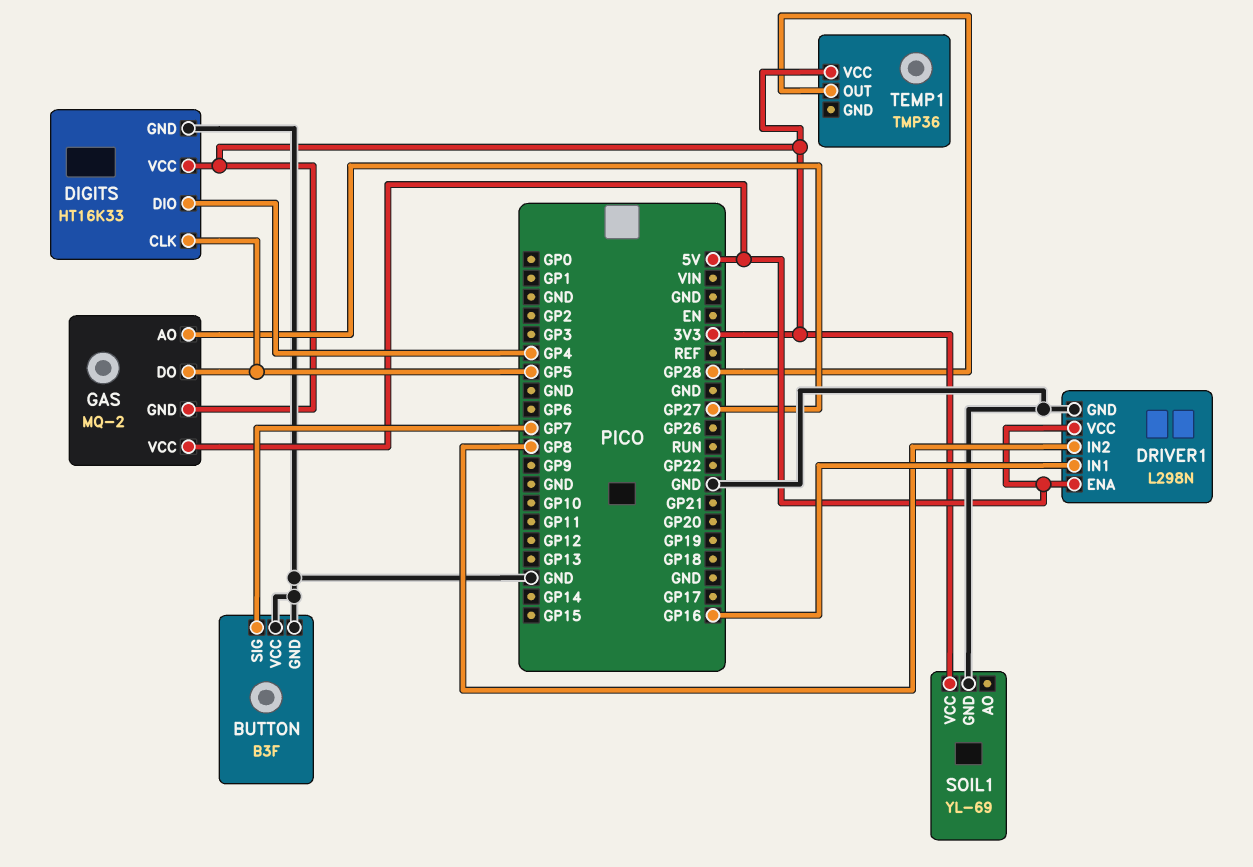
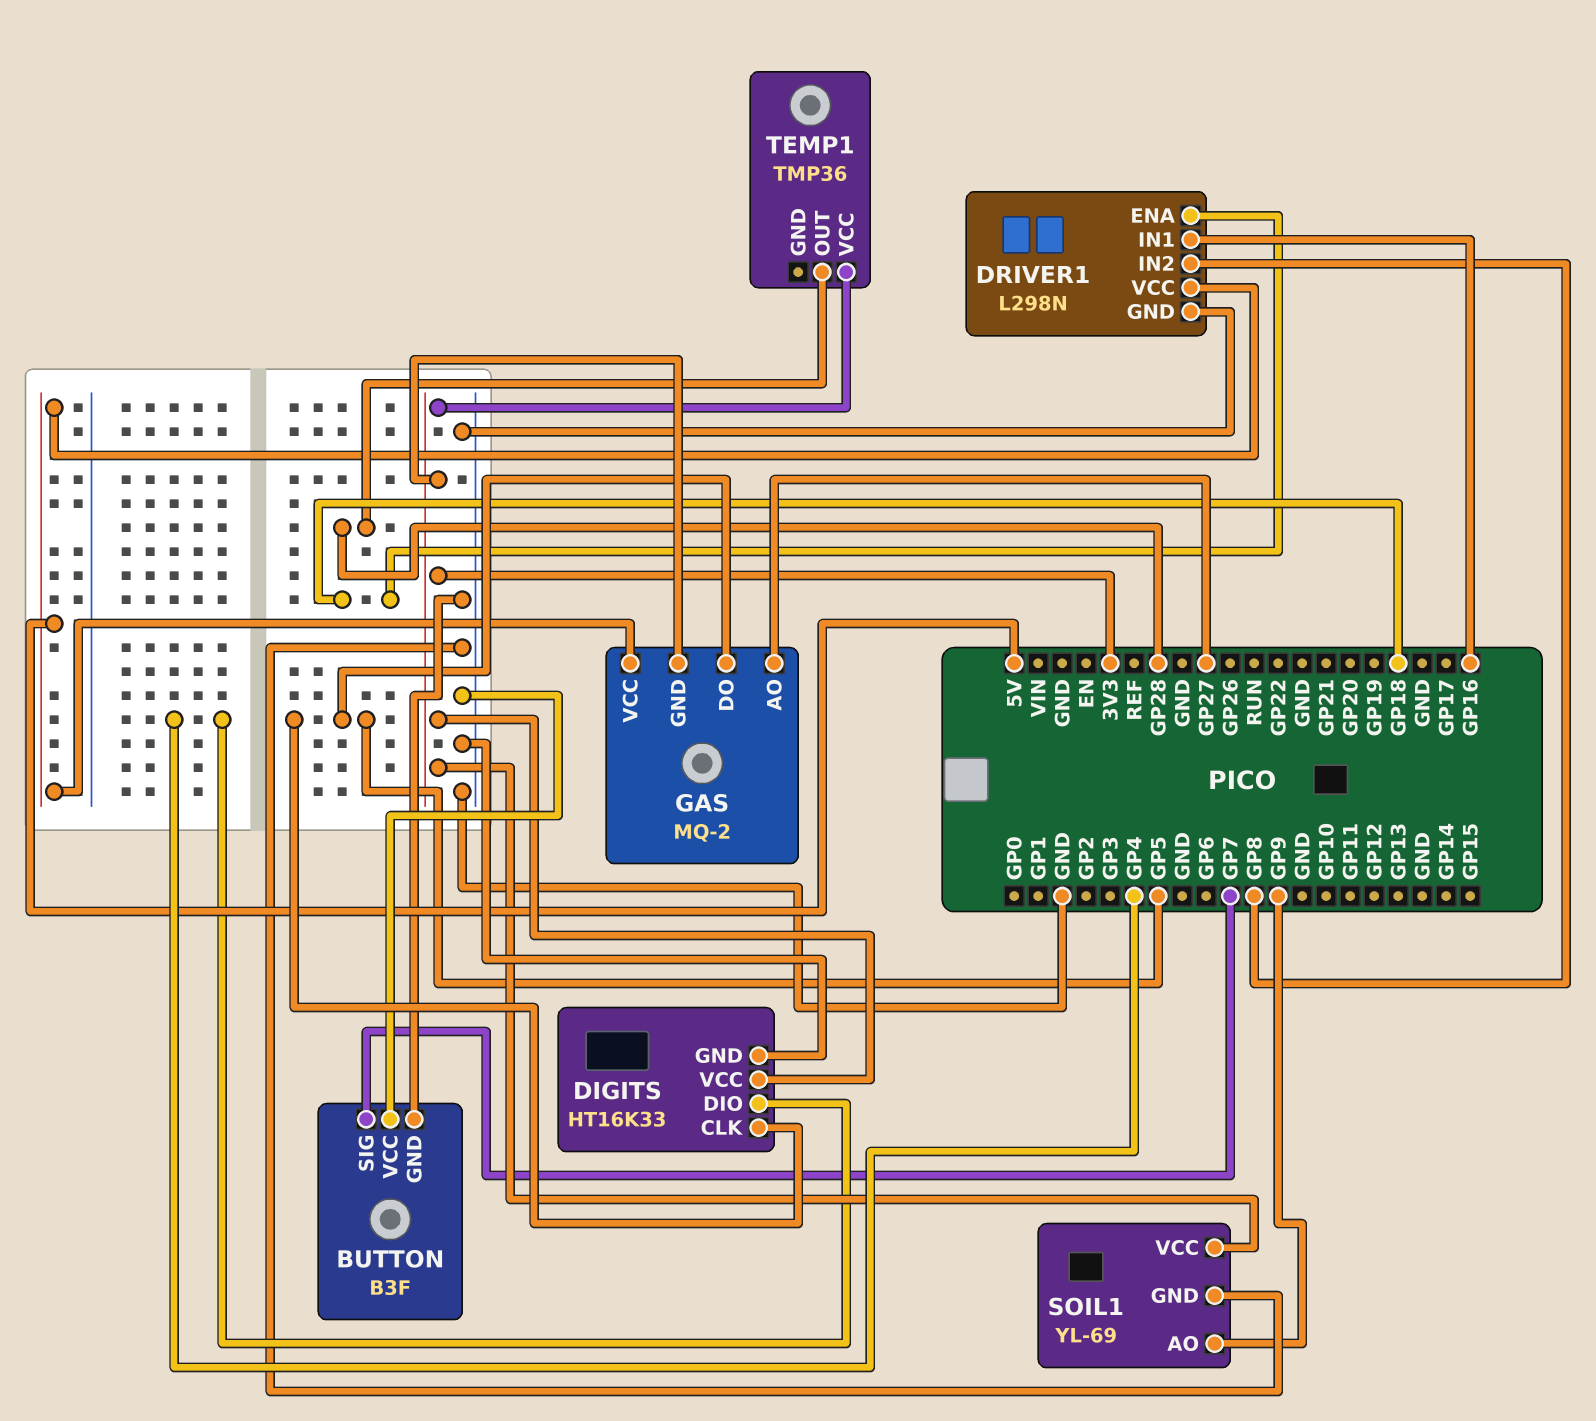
DRIVER1 pin ENA: 5V -> GP18
SOIL1 pin AO: none -> GP9

